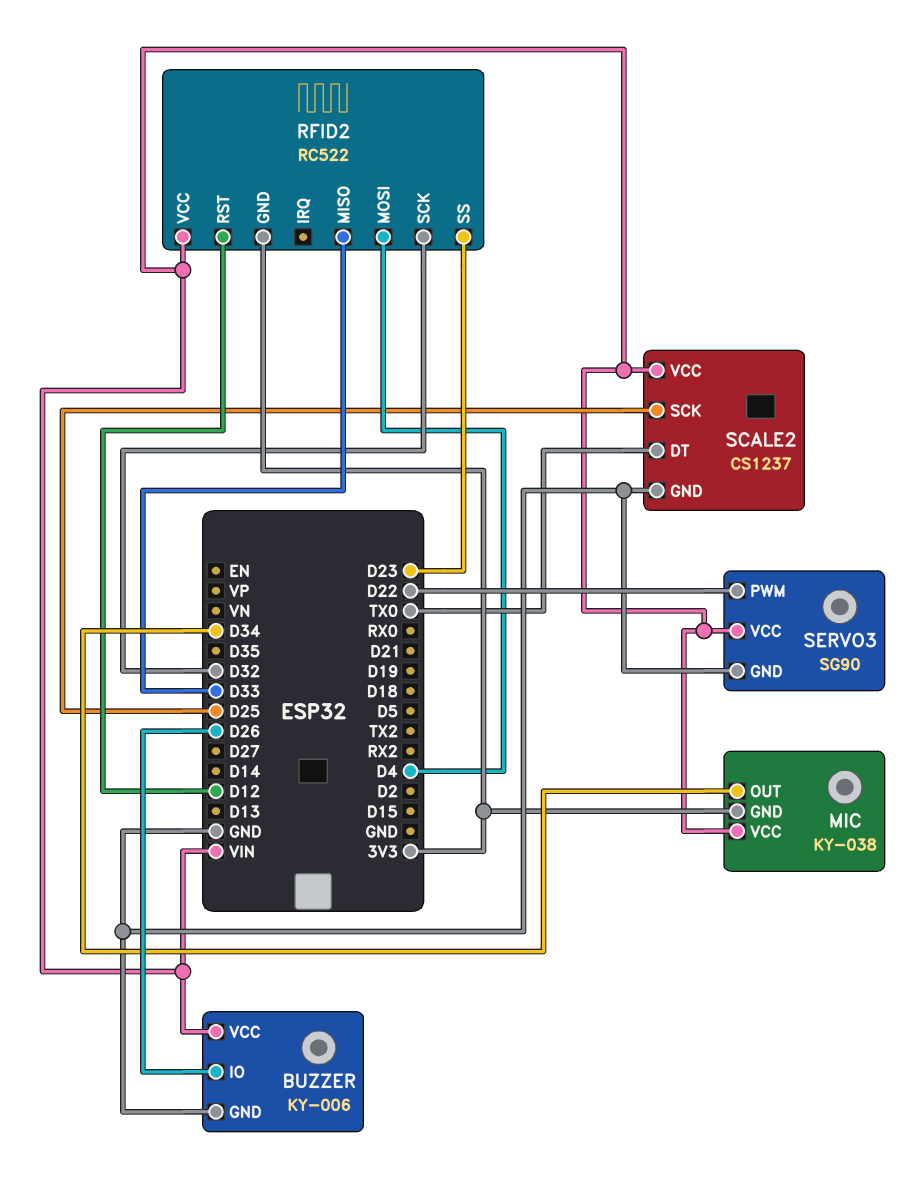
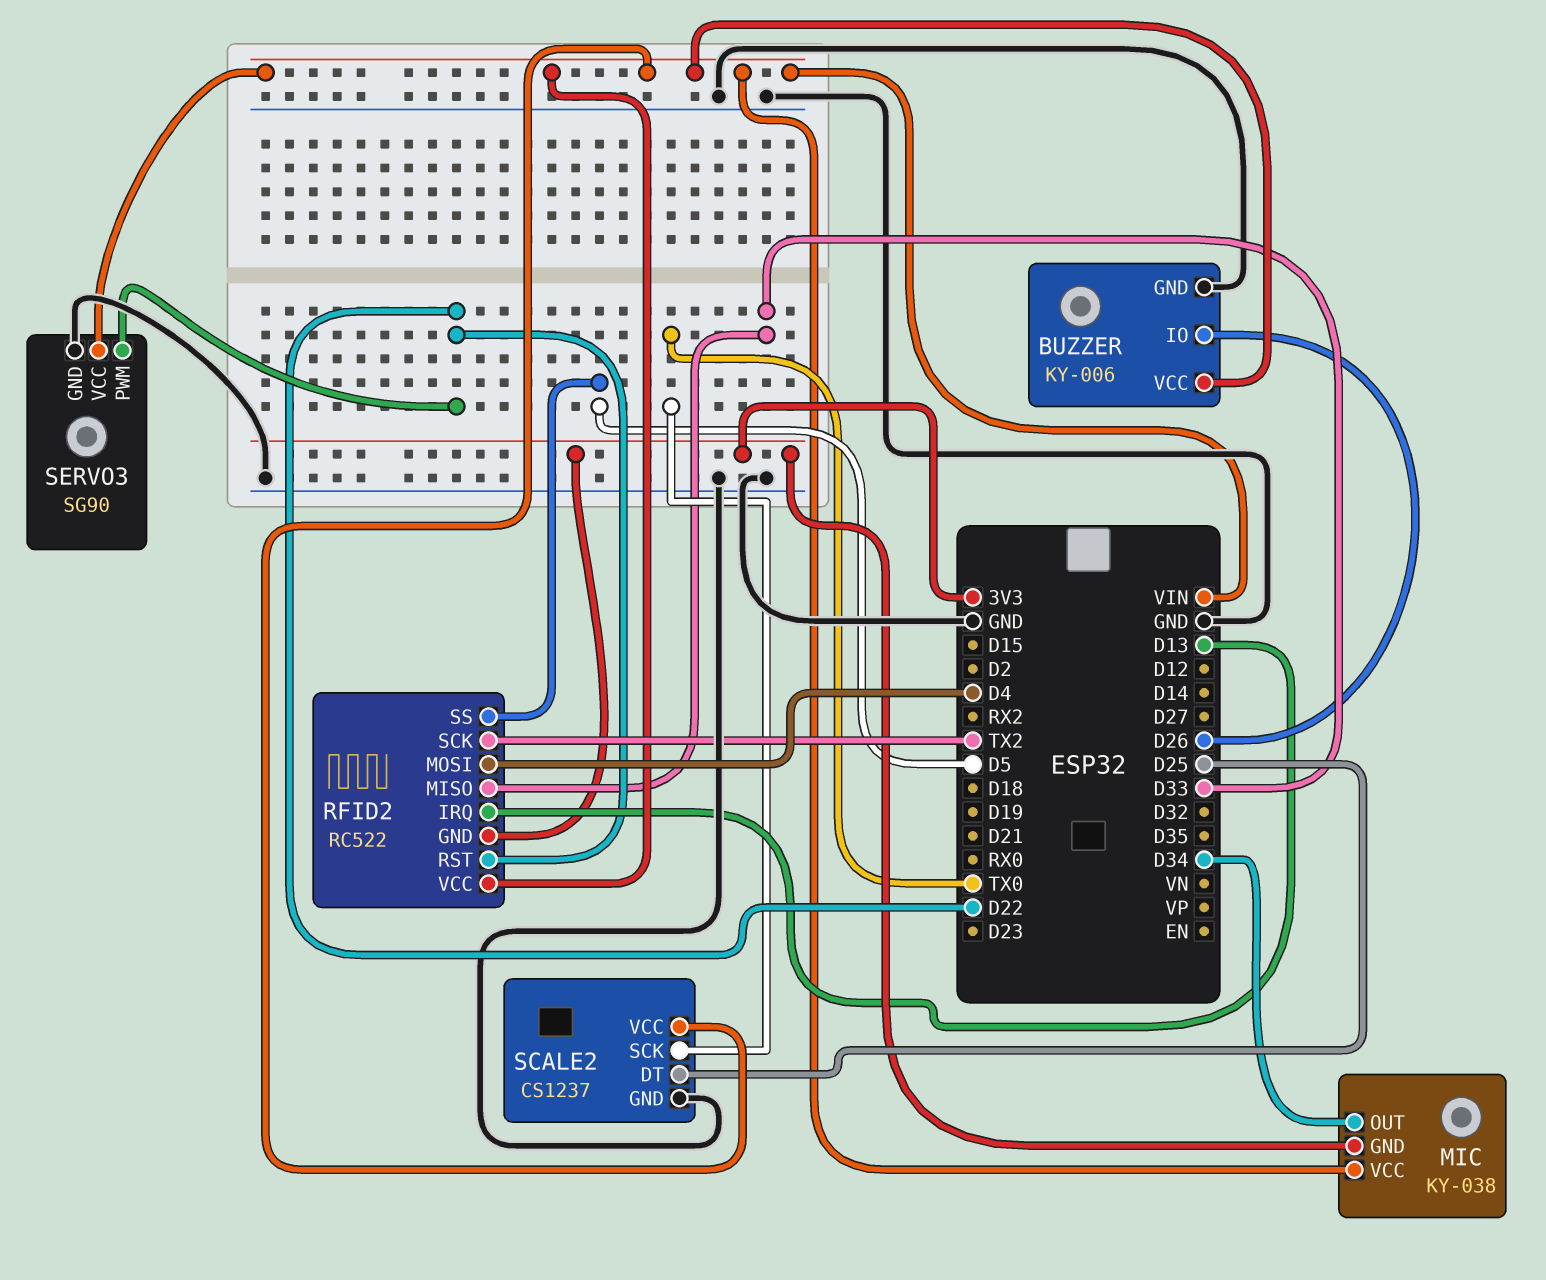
RFID2 pin IRQ: none -> D13
RFID2 pin RST: D12 -> D22
RFID2 pin SCK: D32 -> TX2
RFID2 pin SS: D23 -> D5
SCALE2 pin DT: TX0 -> D25
SCALE2 pin SCK: D25 -> TX0

